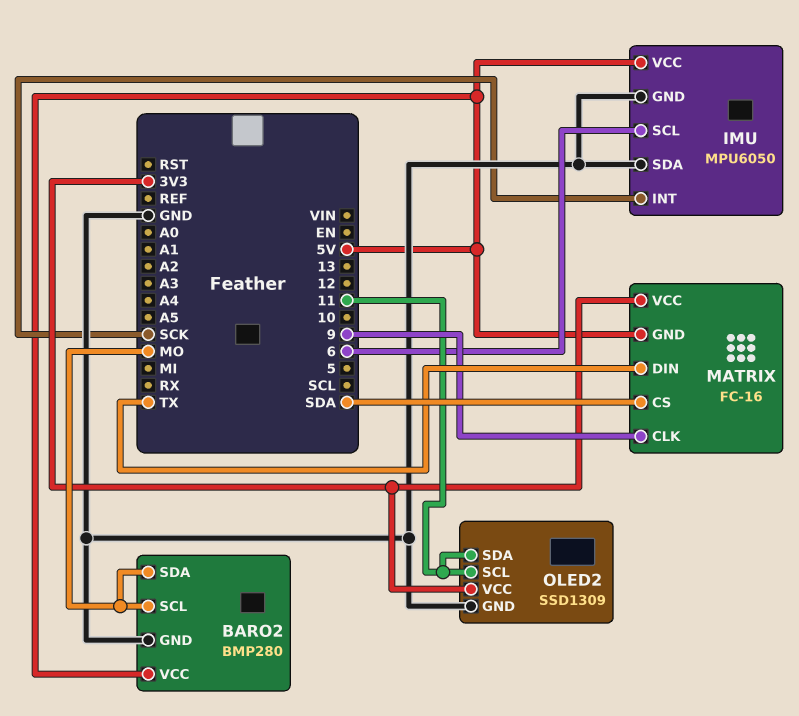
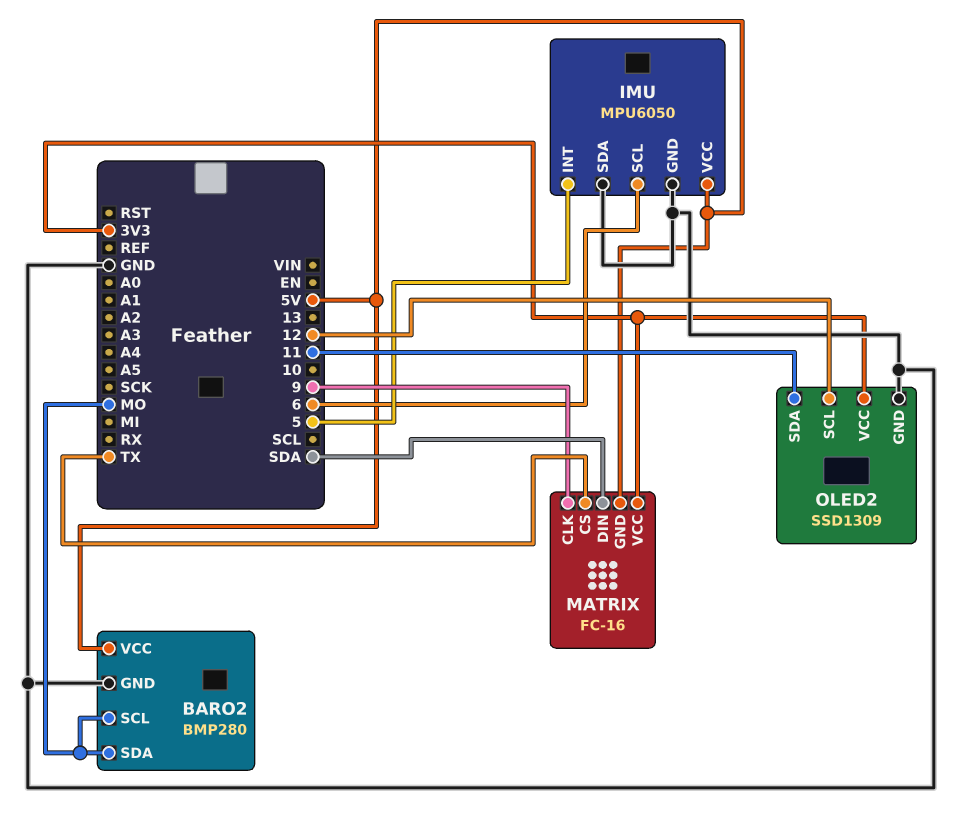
IMU pin INT: SCK -> 5
MATRIX pin CS: SDA -> TX
MATRIX pin DIN: TX -> SDA
OLED2 pin SCL: 11 -> 12

